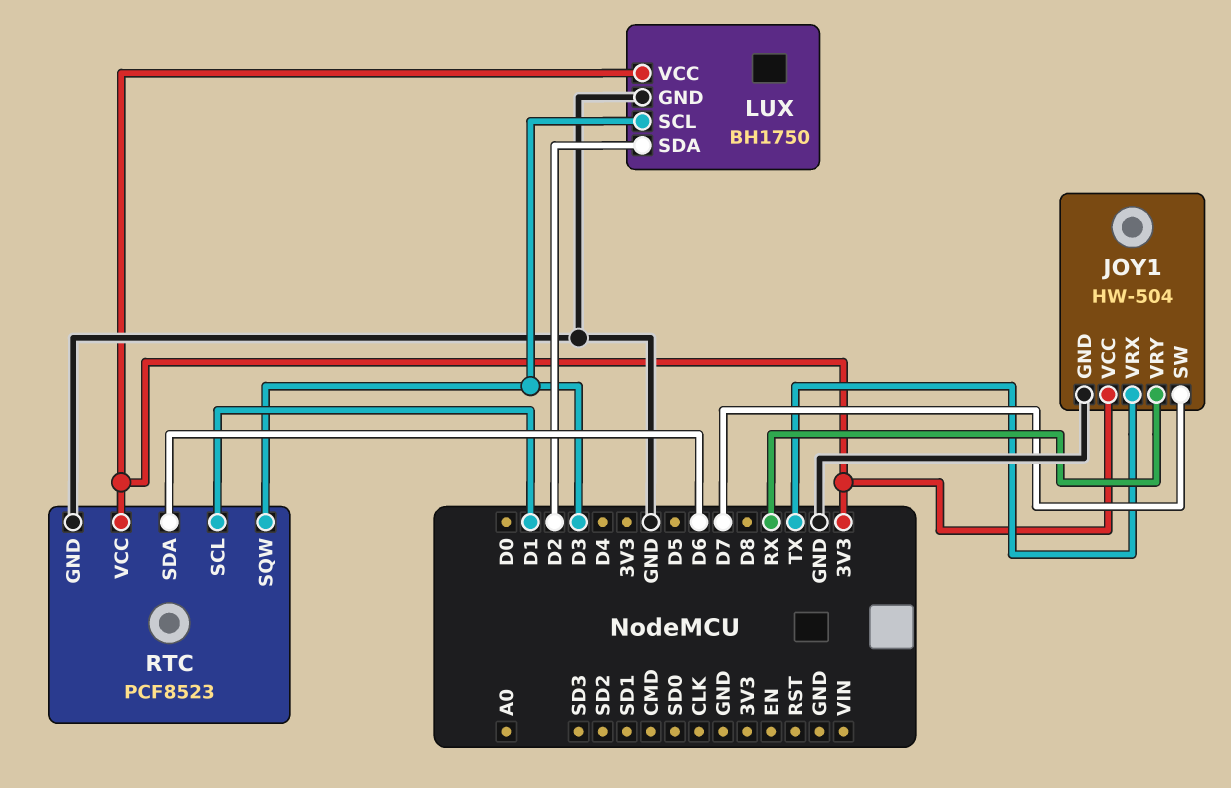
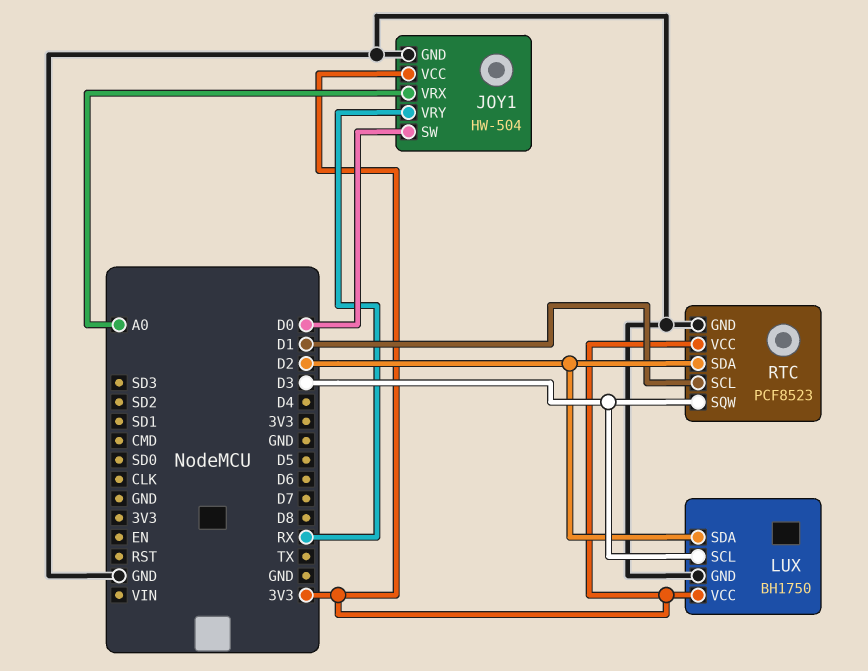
JOY1 pin SW: D7 -> D0
JOY1 pin VRX: TX -> A0
RTC pin SDA: D6 -> D2

